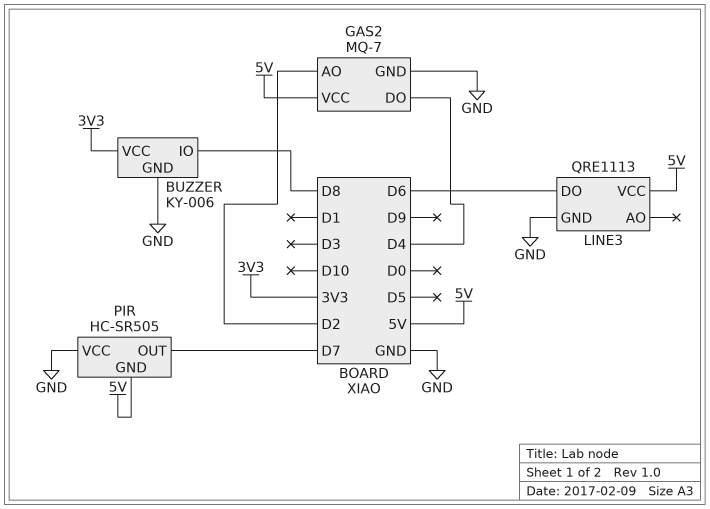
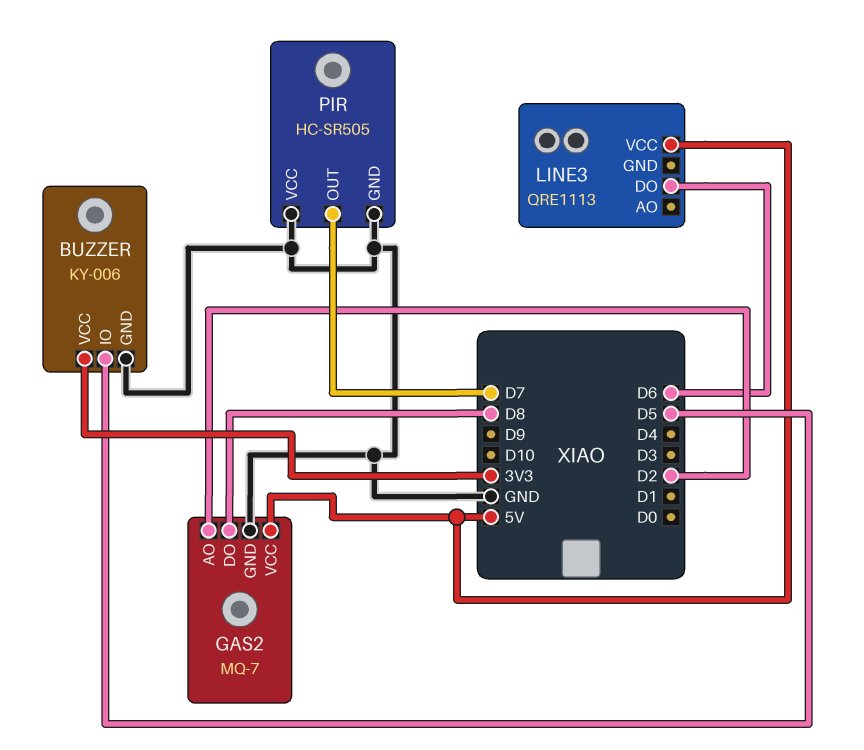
BUZZER pin IO: D8 -> D5
GAS2 pin DO: D4 -> D8
LINE3 pin GND: GND -> none
PIR pin GND: 5V -> GND

